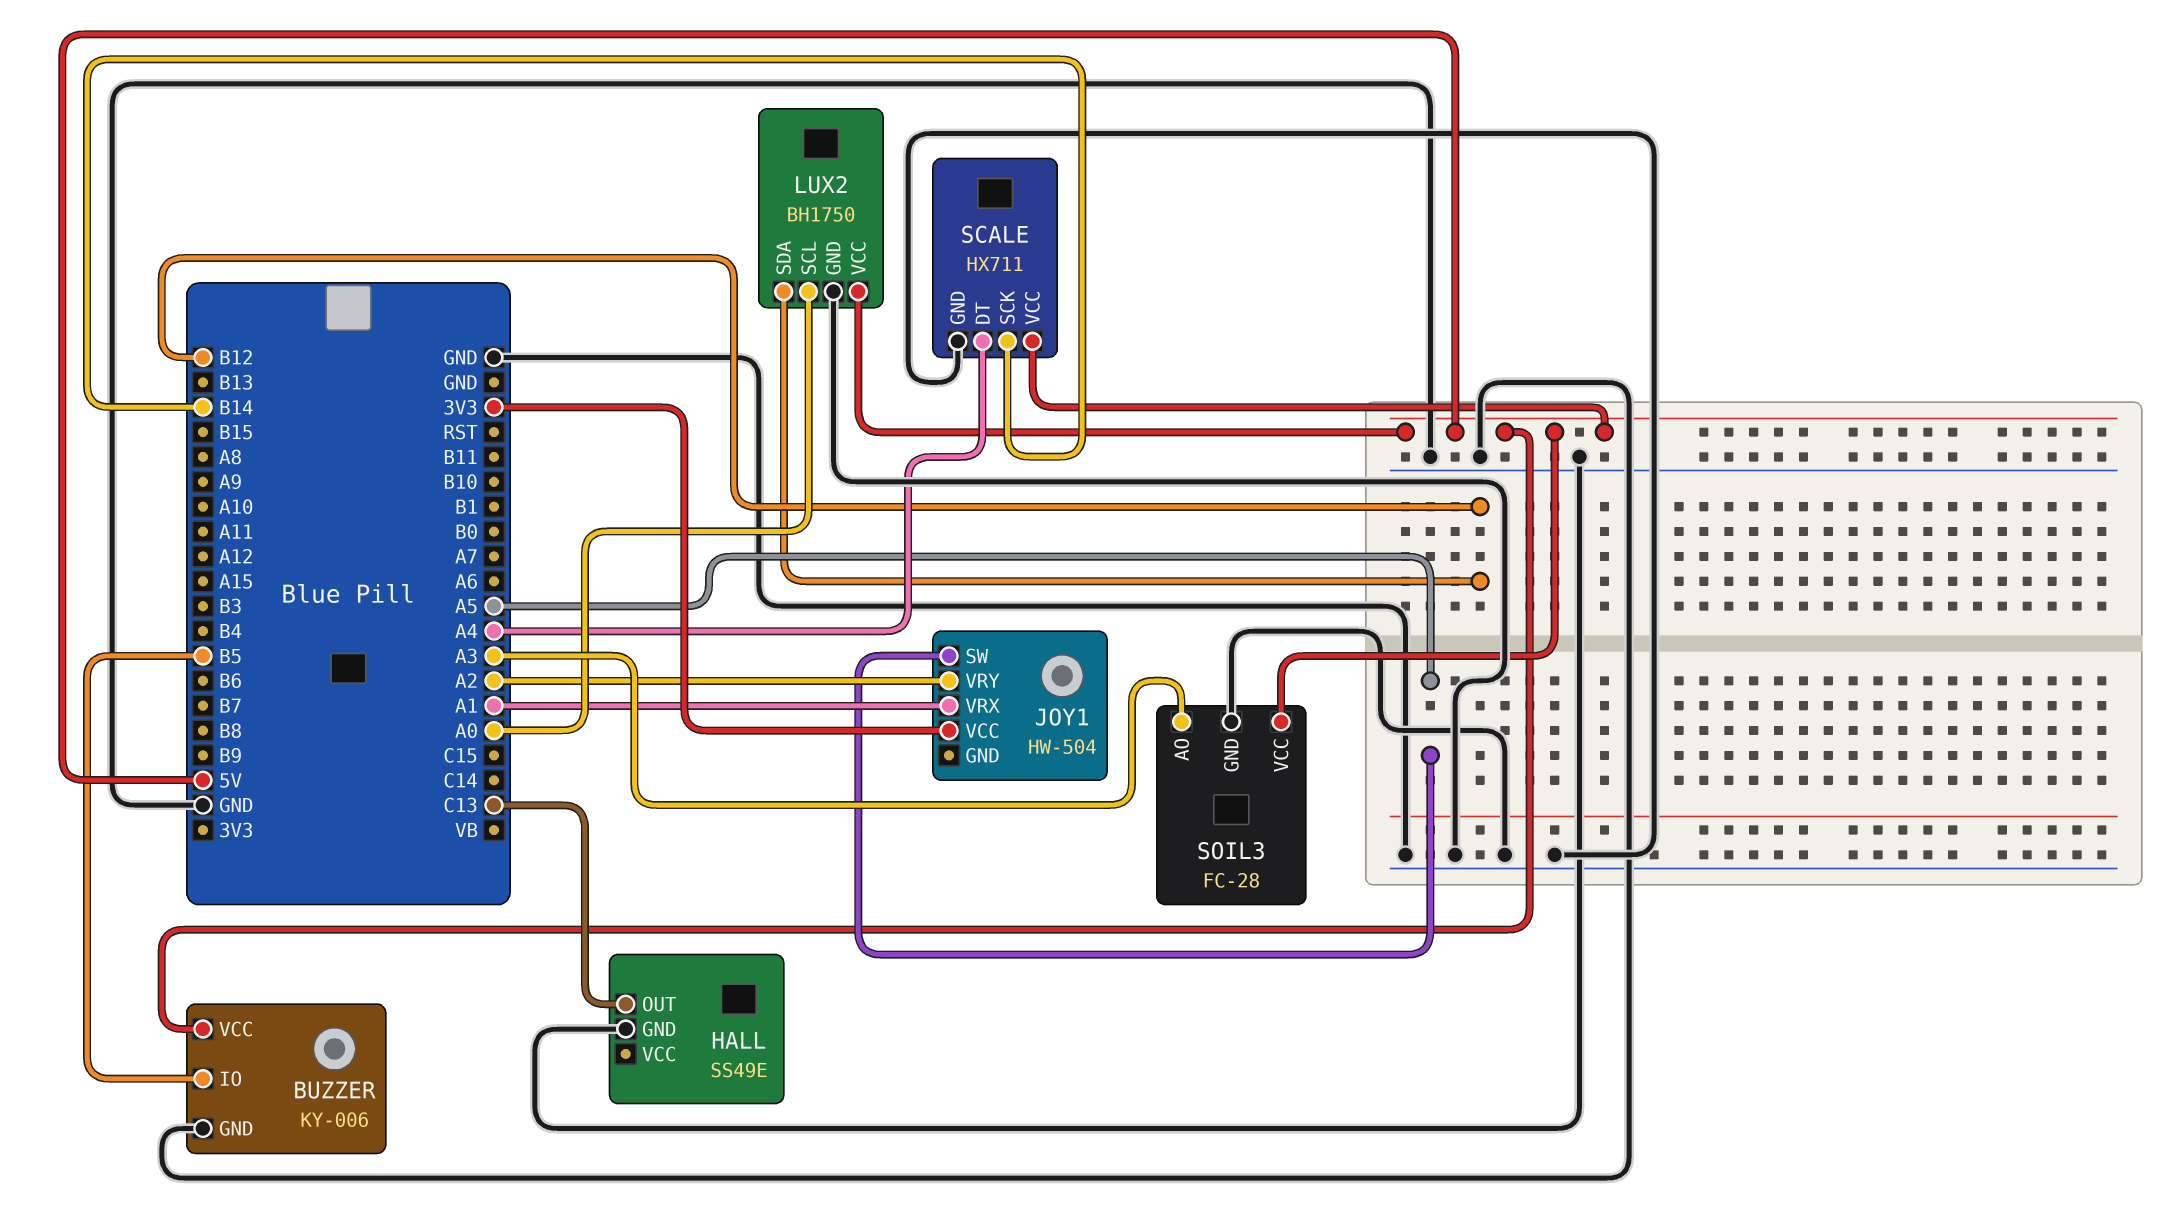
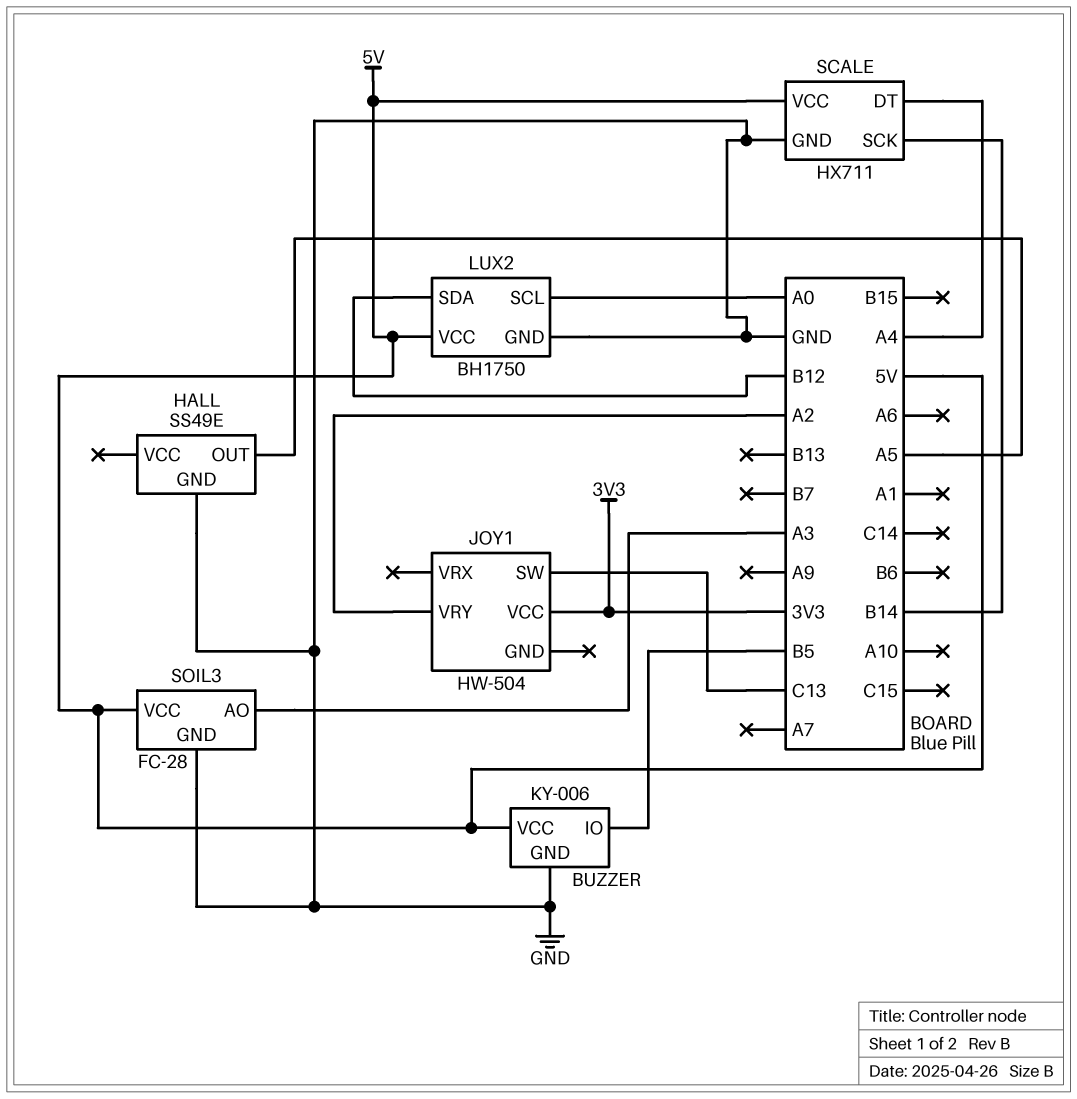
HALL pin OUT: C13 -> A5
JOY1 pin SW: A5 -> C13
JOY1 pin VRX: A1 -> none

